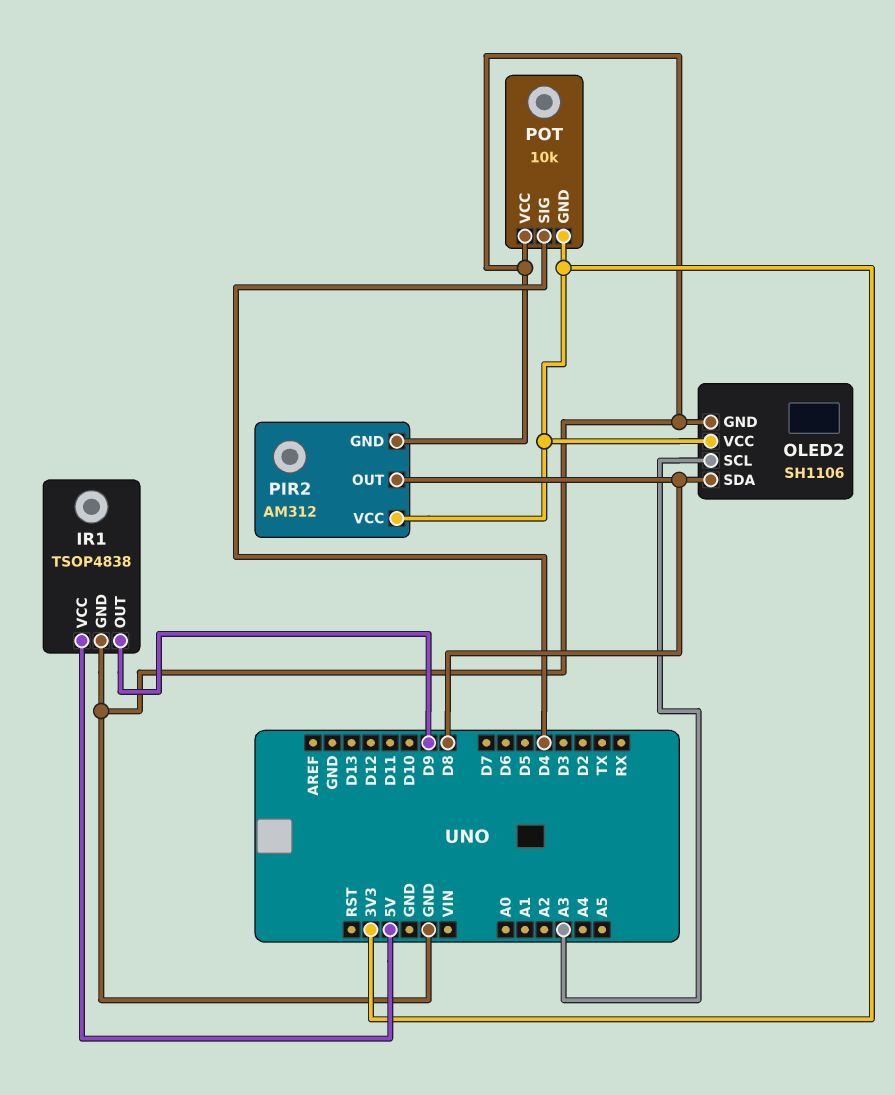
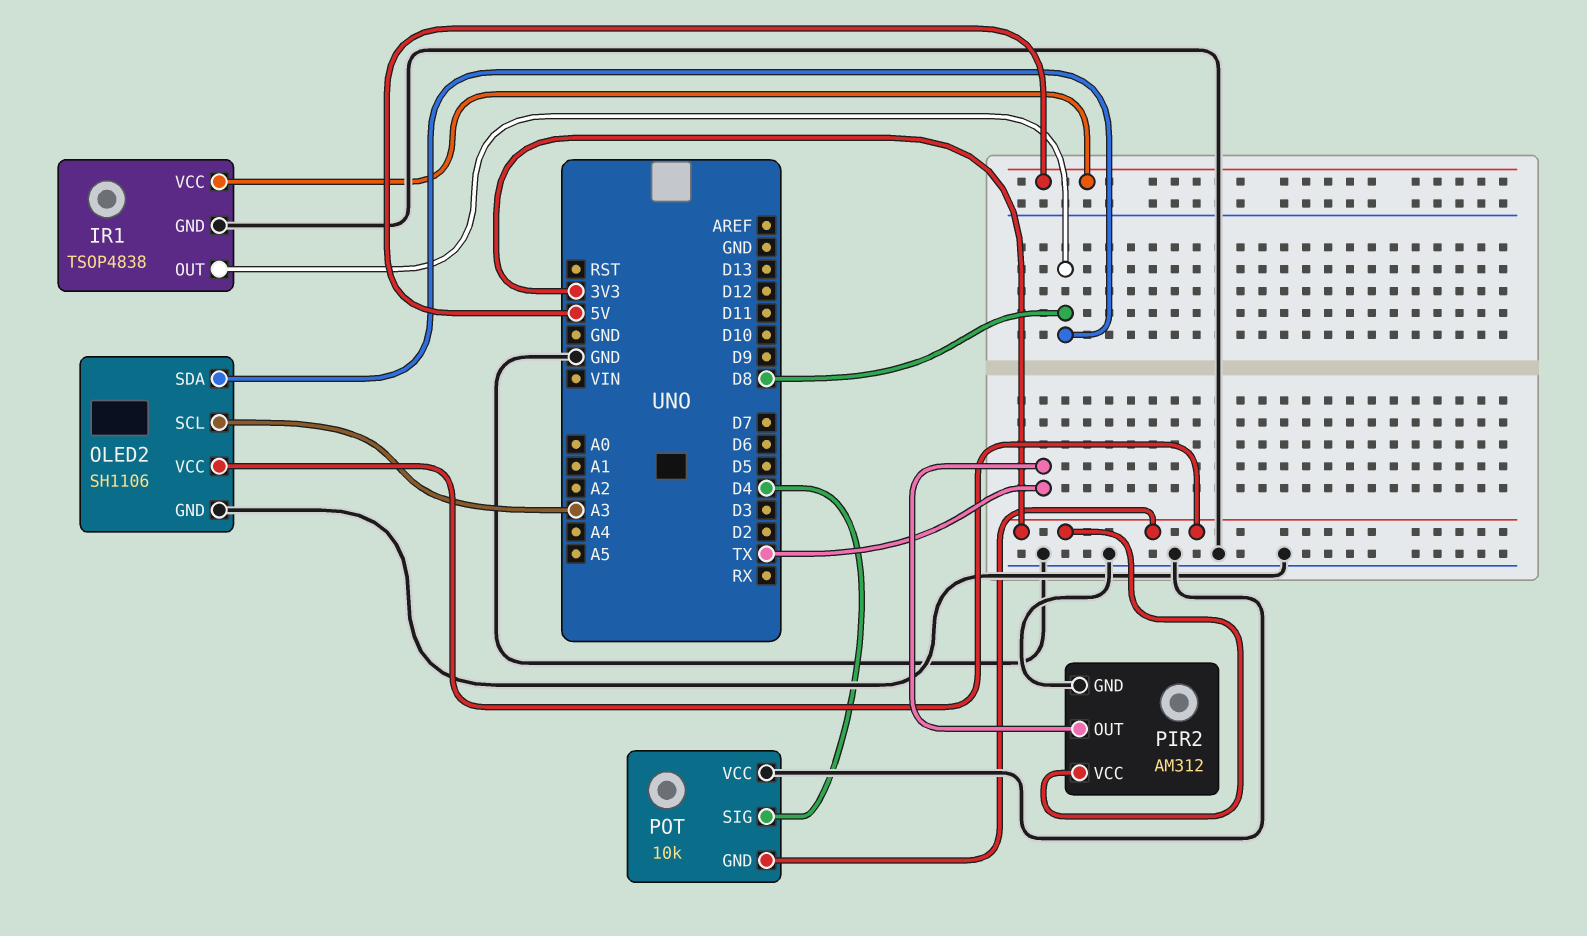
IR1 pin OUT: D9 -> D8
PIR2 pin OUT: D8 -> TX

